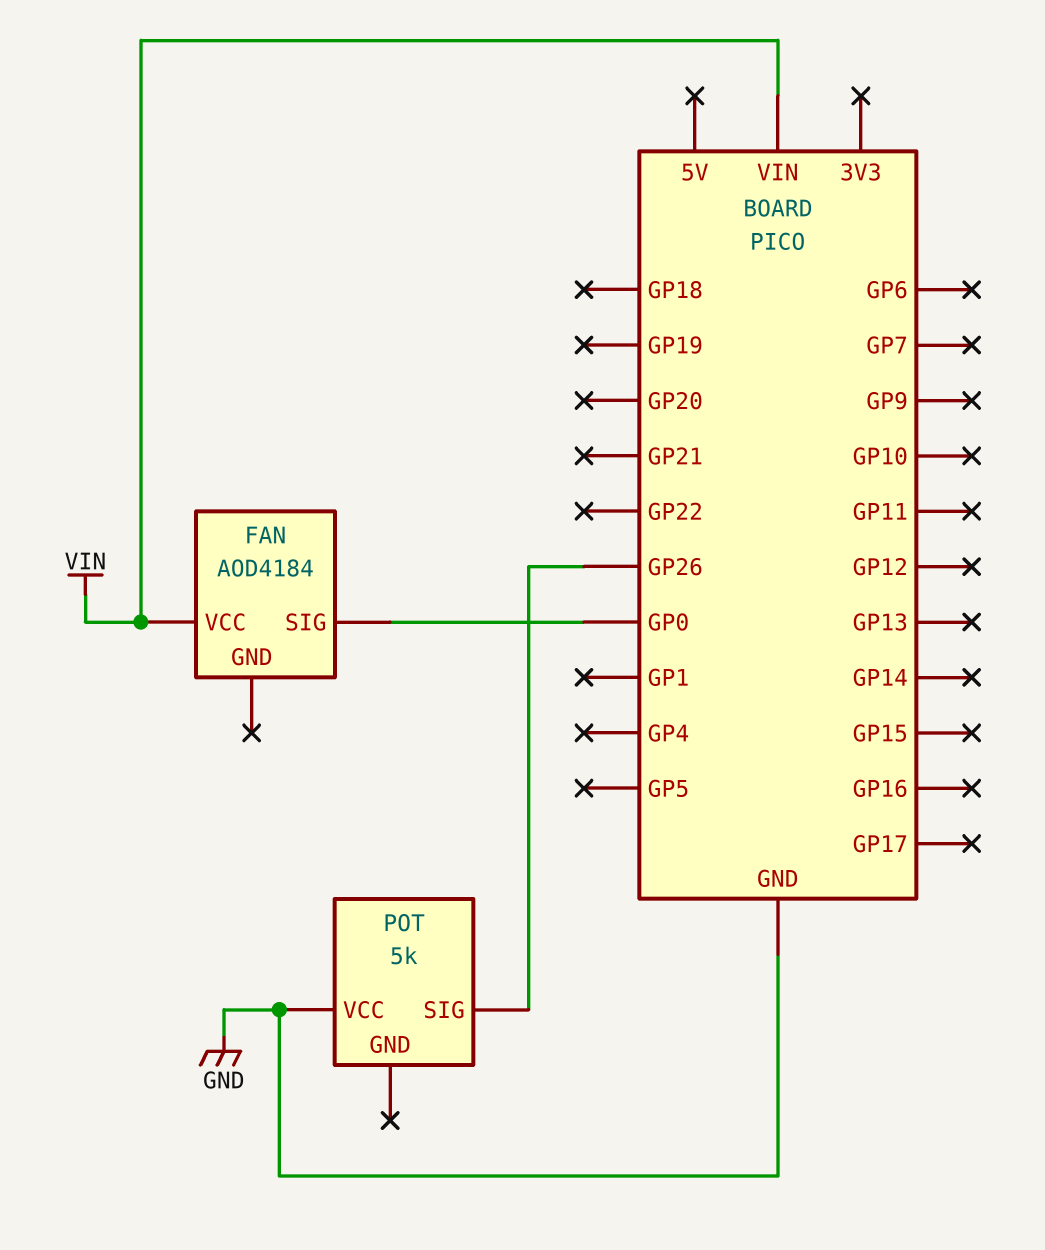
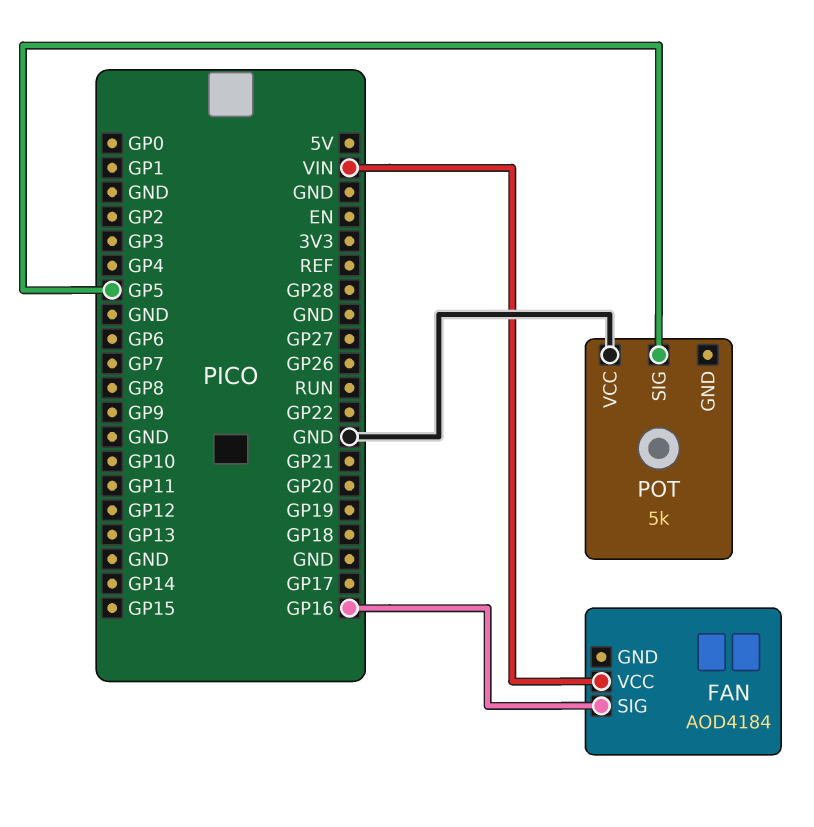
FAN pin SIG: GP0 -> GP16
POT pin SIG: GP26 -> GP5

